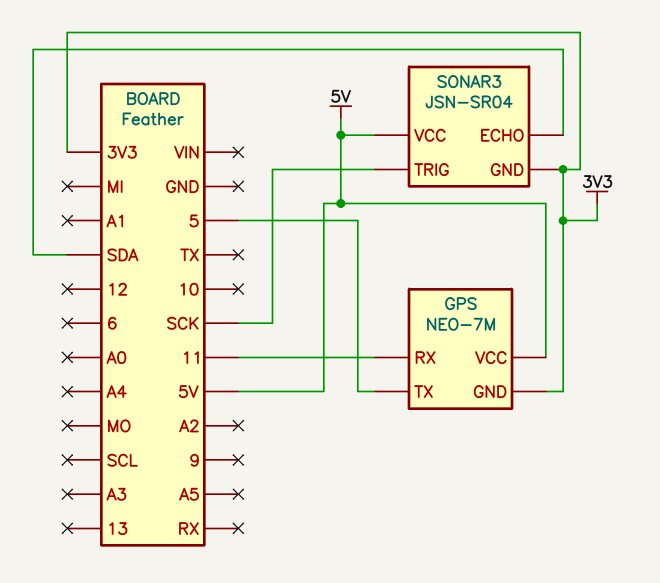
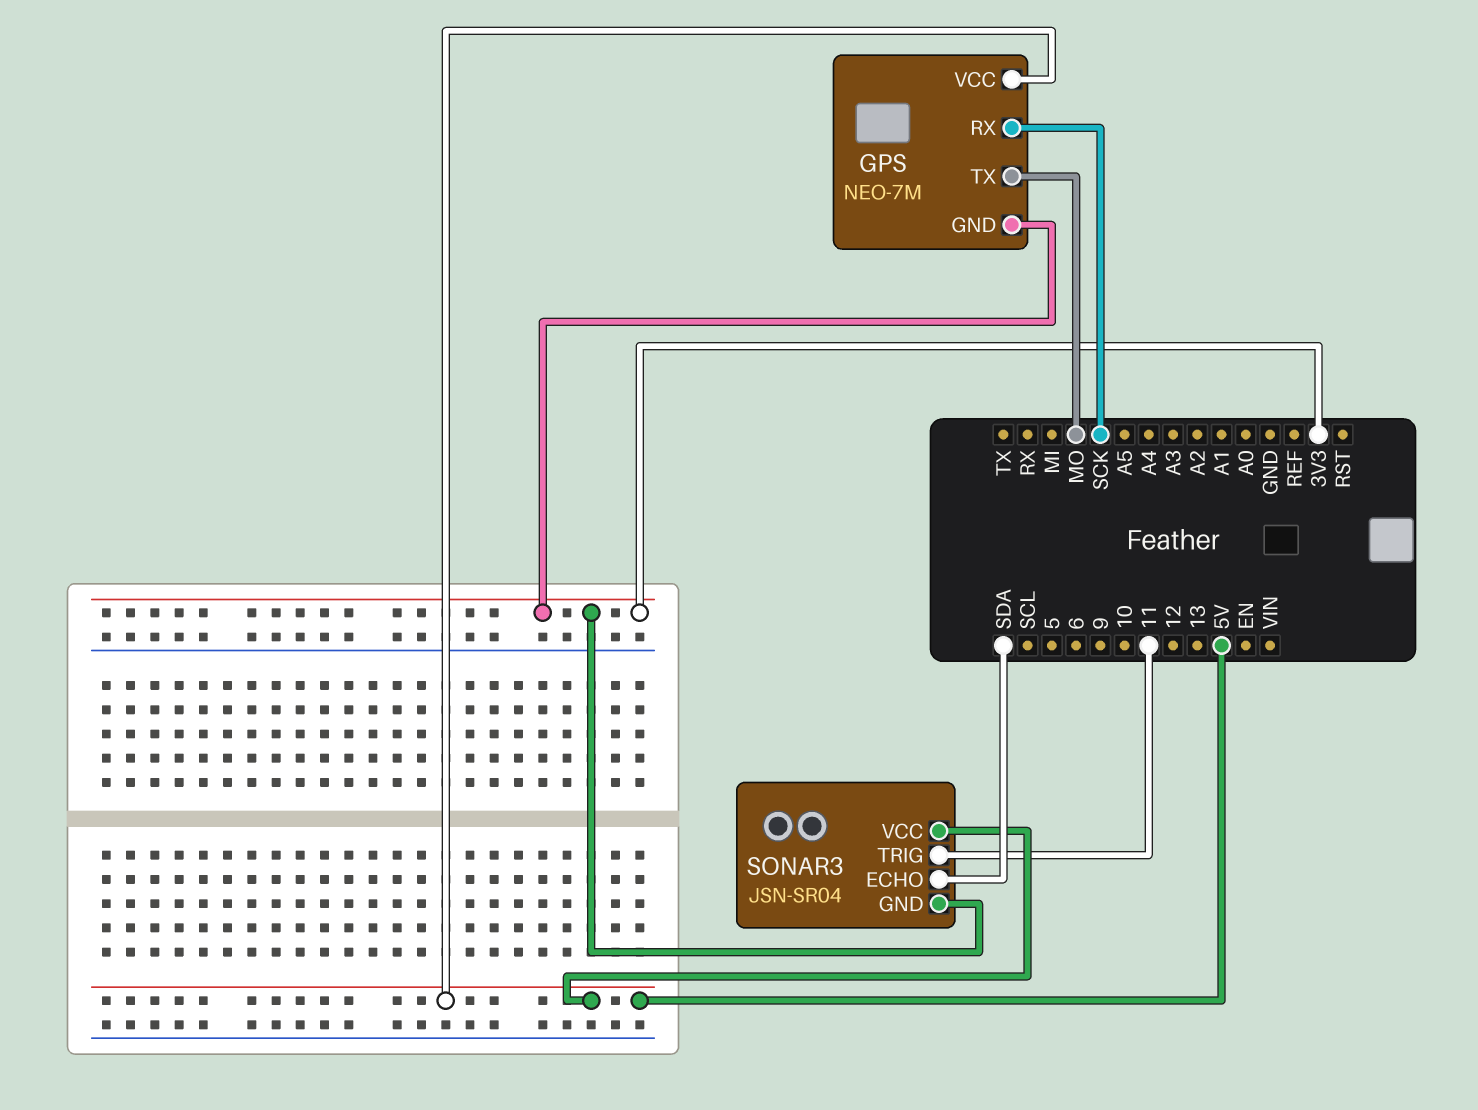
GPS pin RX: 11 -> SCK
GPS pin TX: 5 -> MO
SONAR3 pin TRIG: SCK -> 11

